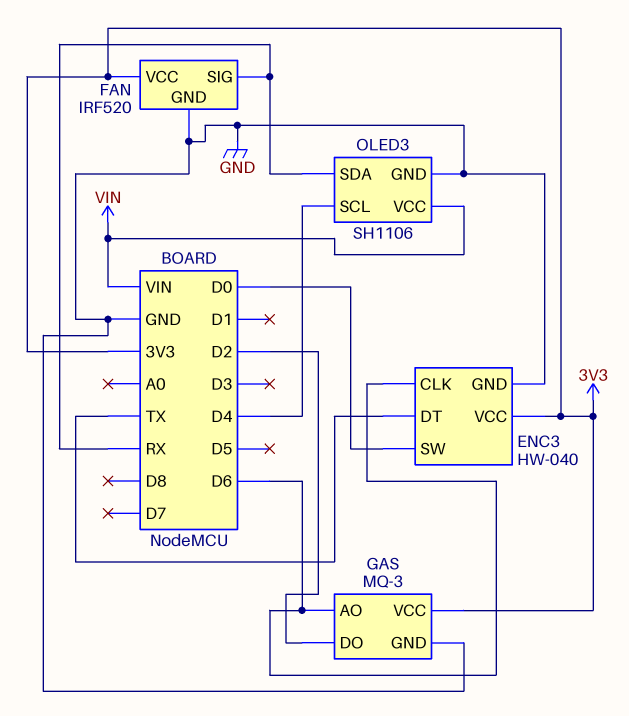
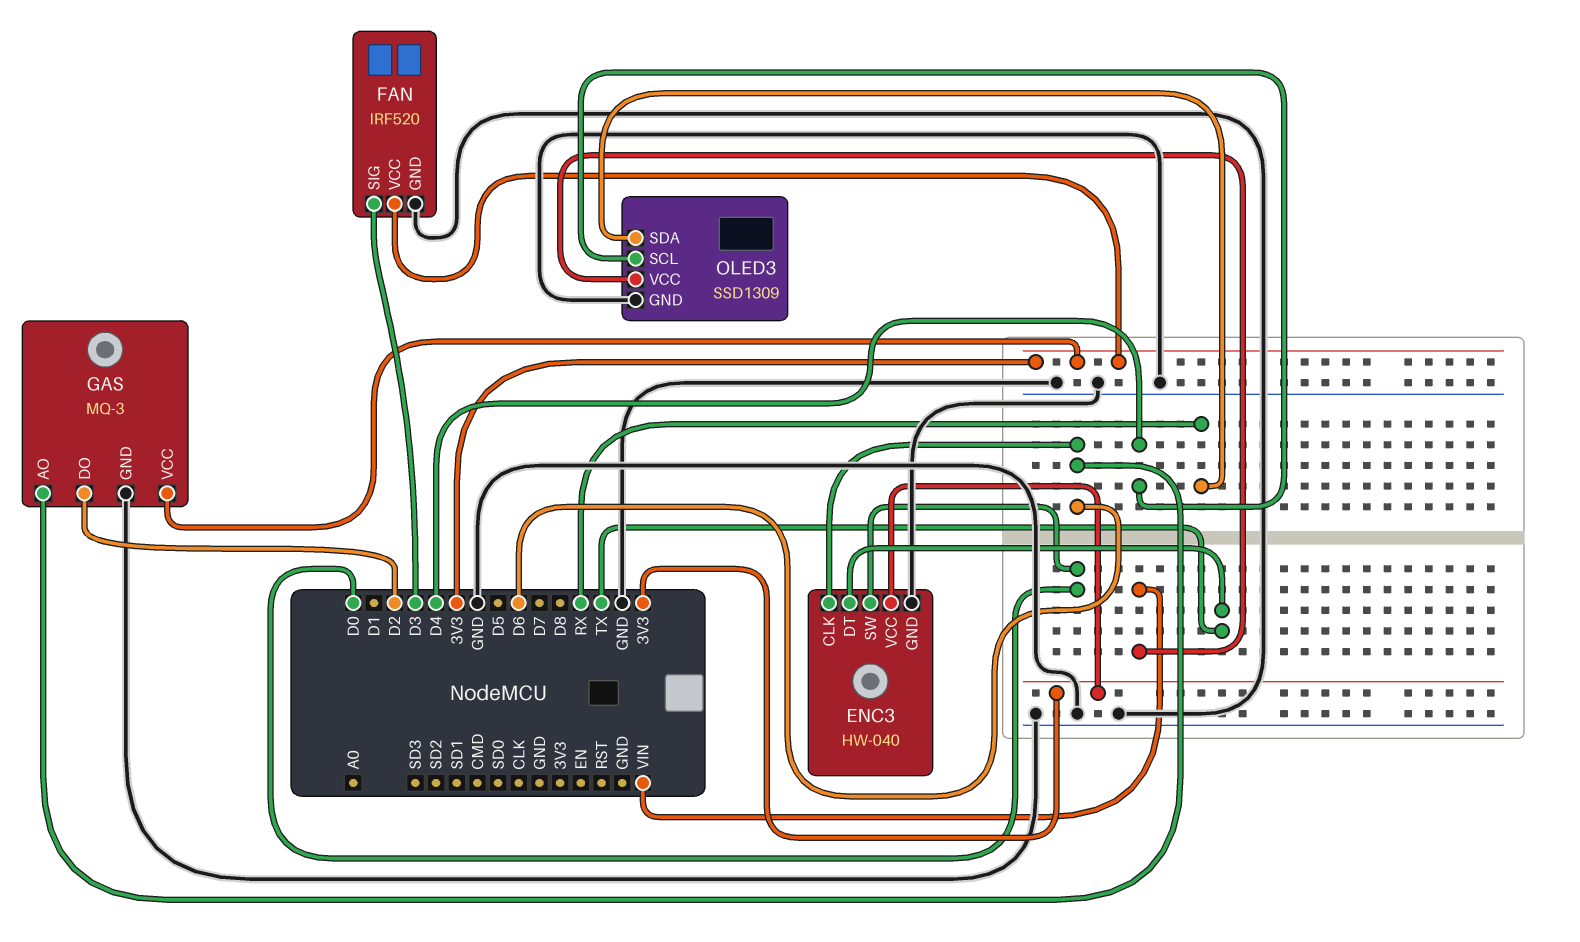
FAN pin SIG: RX -> D3
OLED3: SH1106 -> SSD1309

